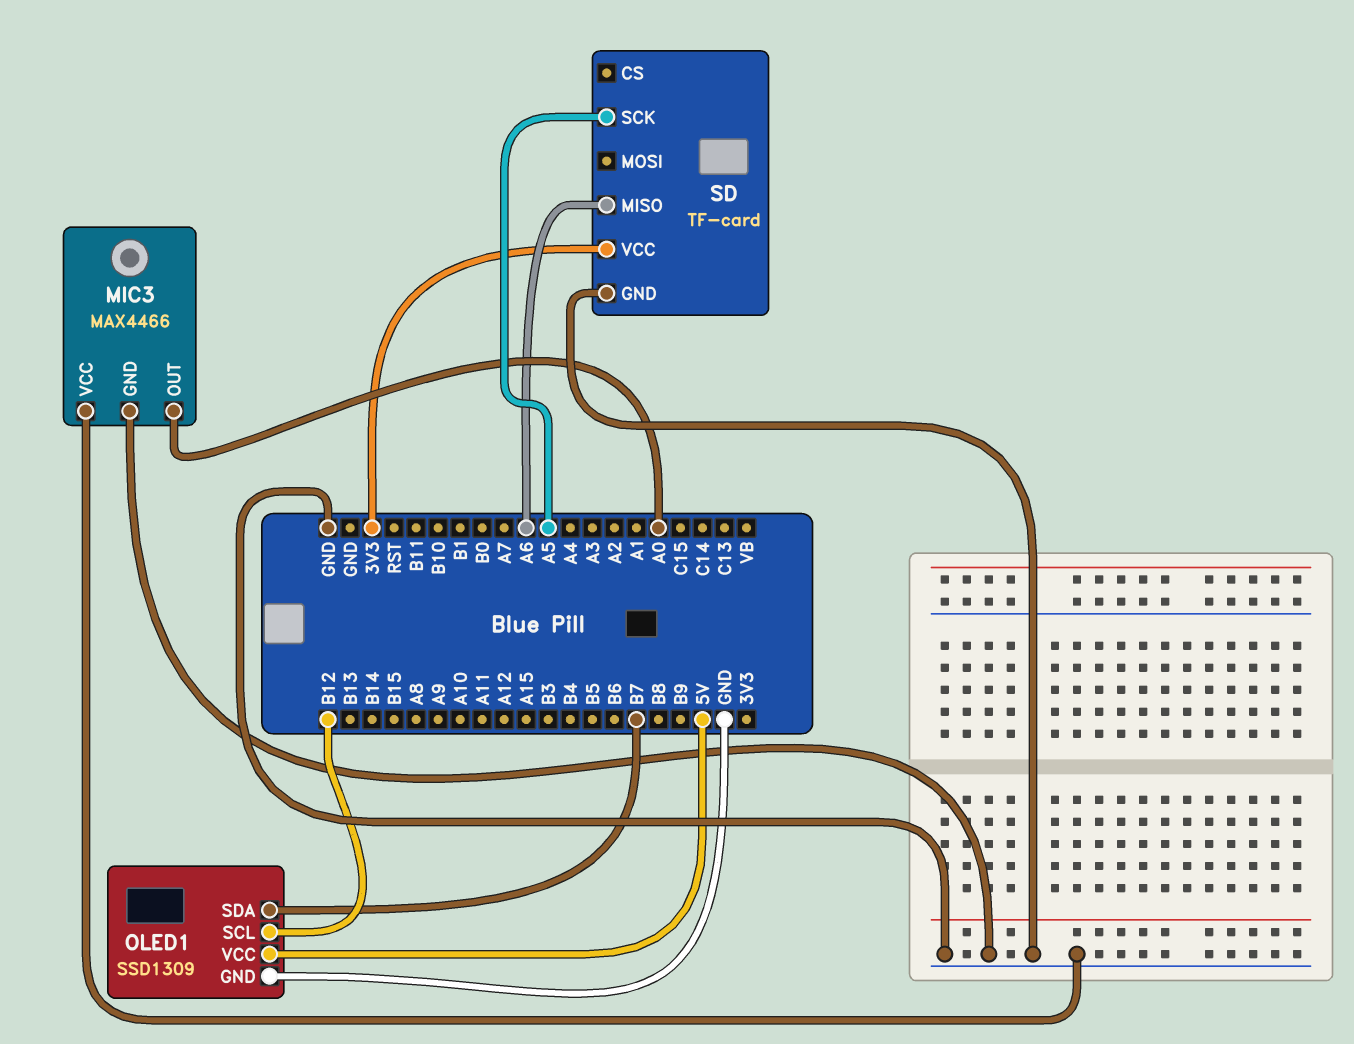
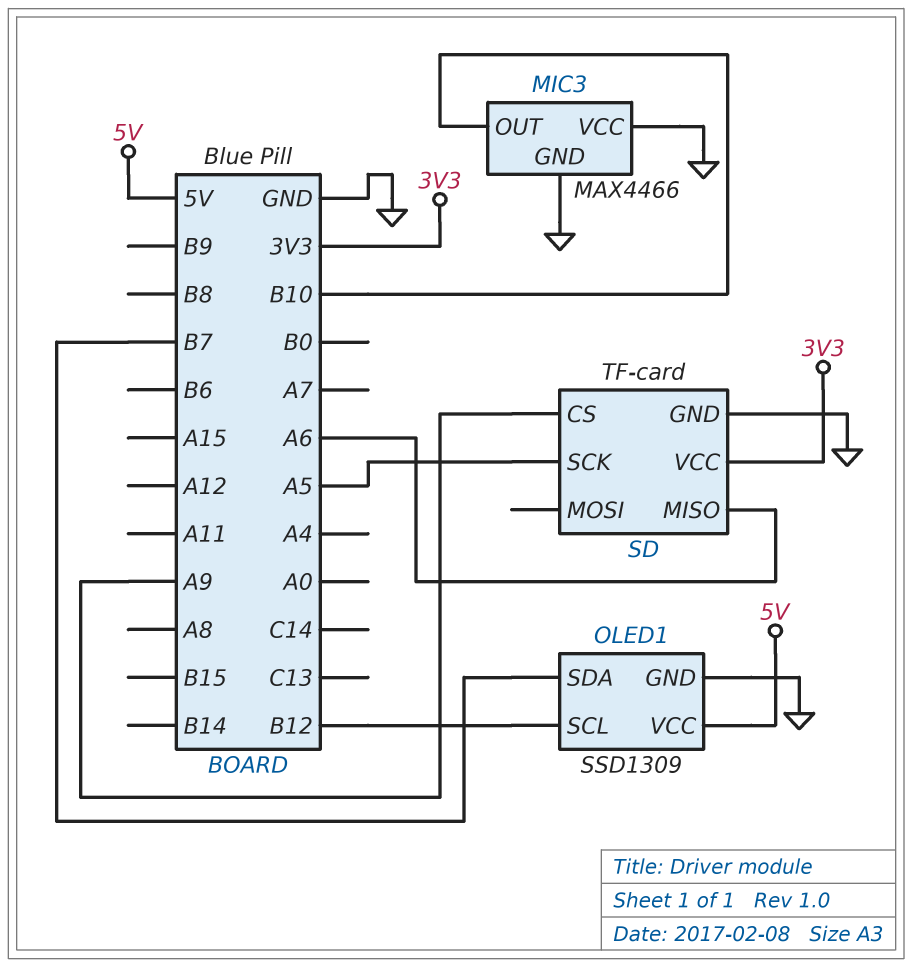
MIC3 pin OUT: A0 -> B10
SD pin CS: none -> A9

